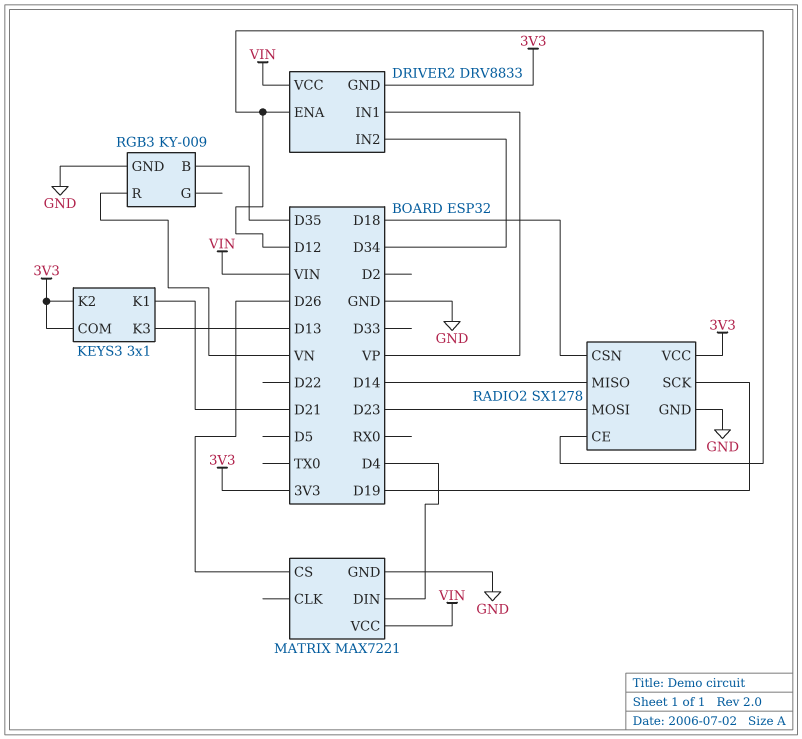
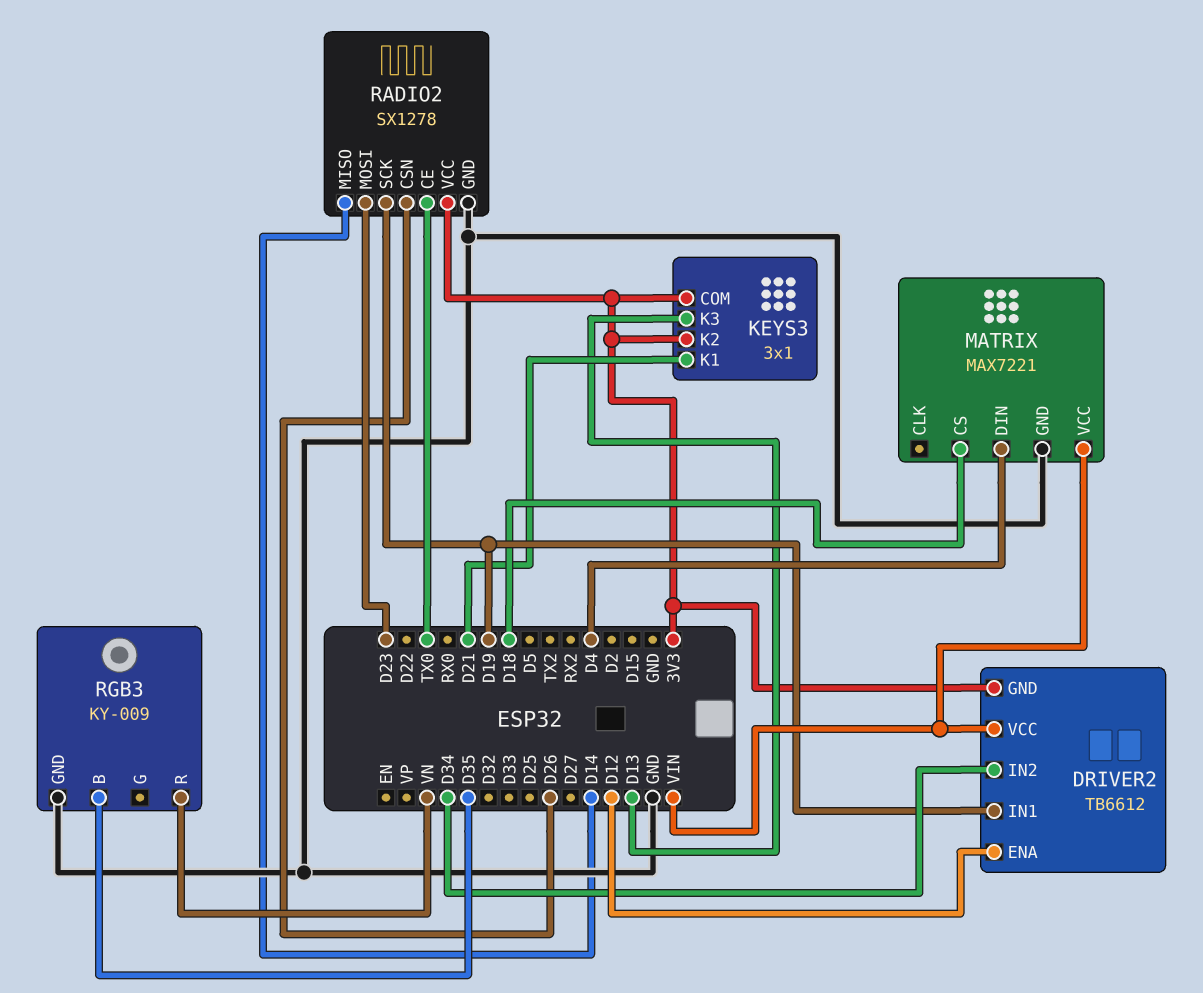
DRIVER2: DRV8833 -> TB6612
DRIVER2 pin IN1: VP -> D19
MATRIX pin CS: D26 -> D18
RADIO2 pin CE: D12 -> TX0
RADIO2 pin CSN: D18 -> D26

